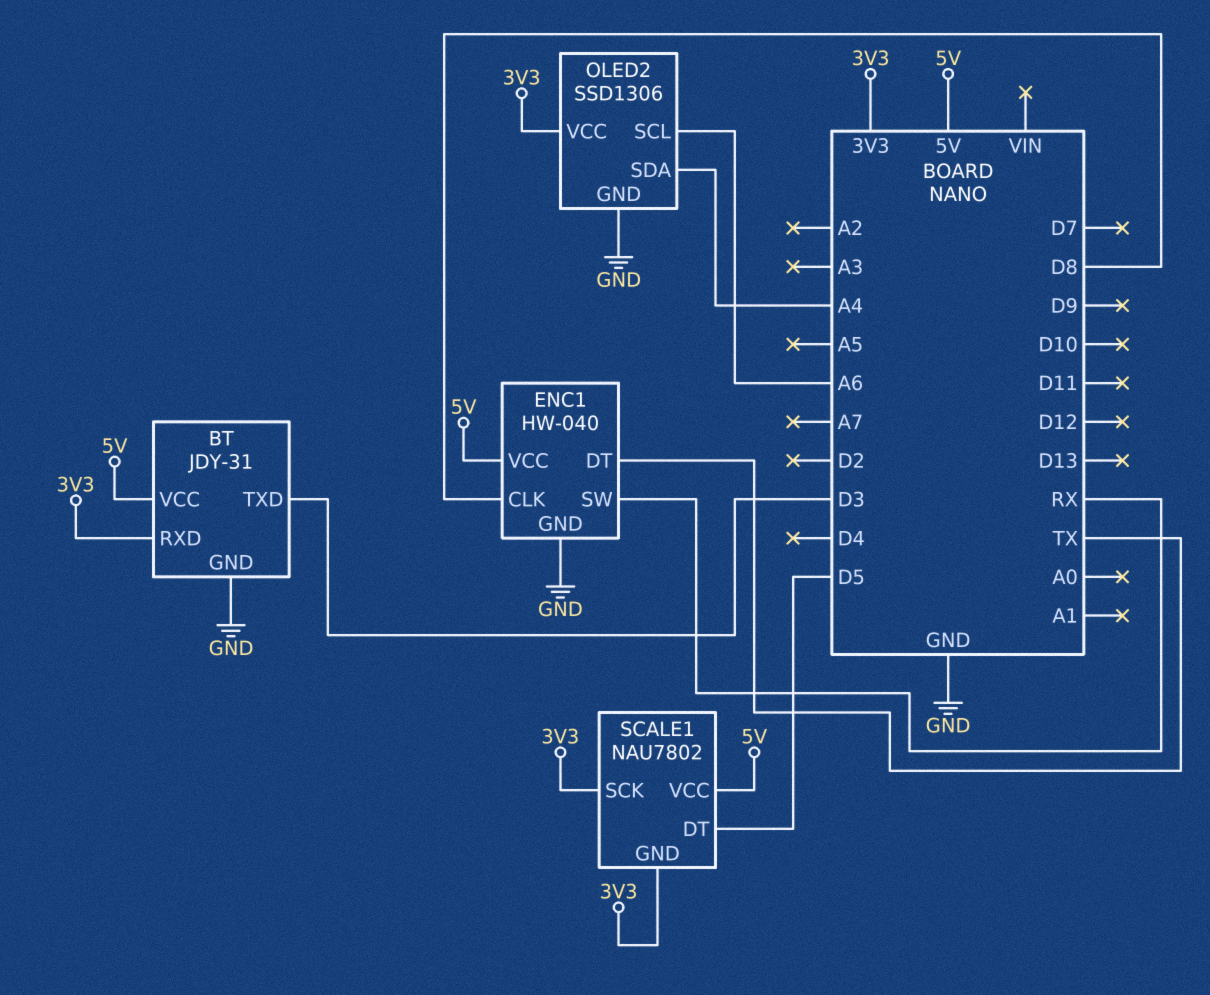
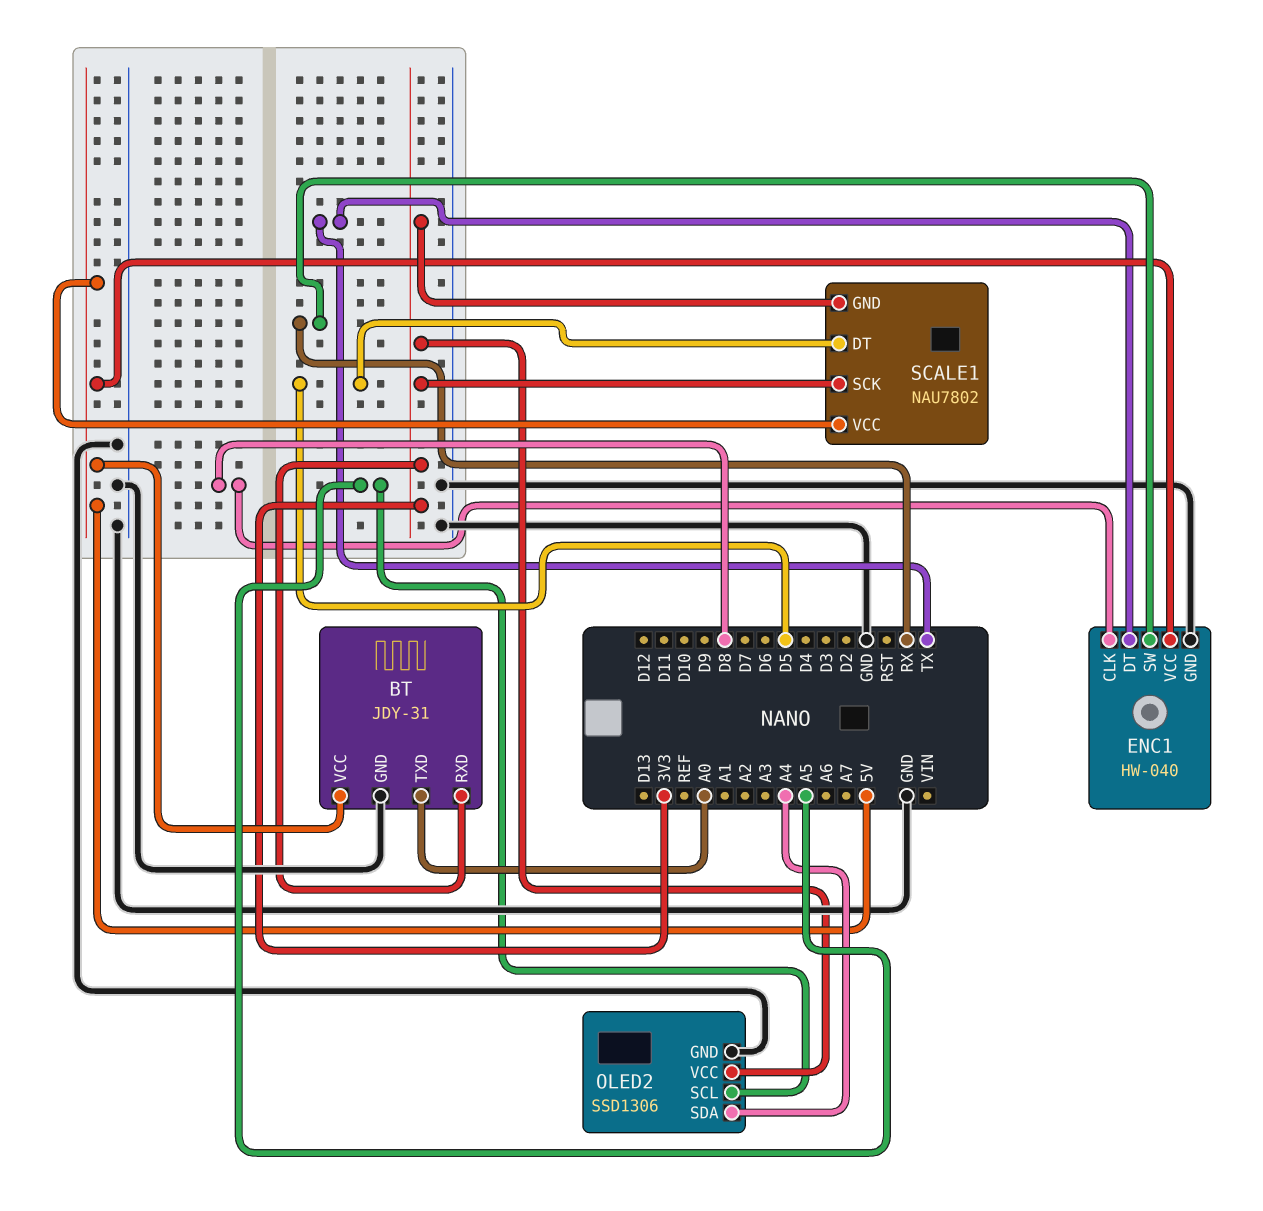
BT pin TXD: D3 -> A0
OLED2 pin SCL: A6 -> A5

